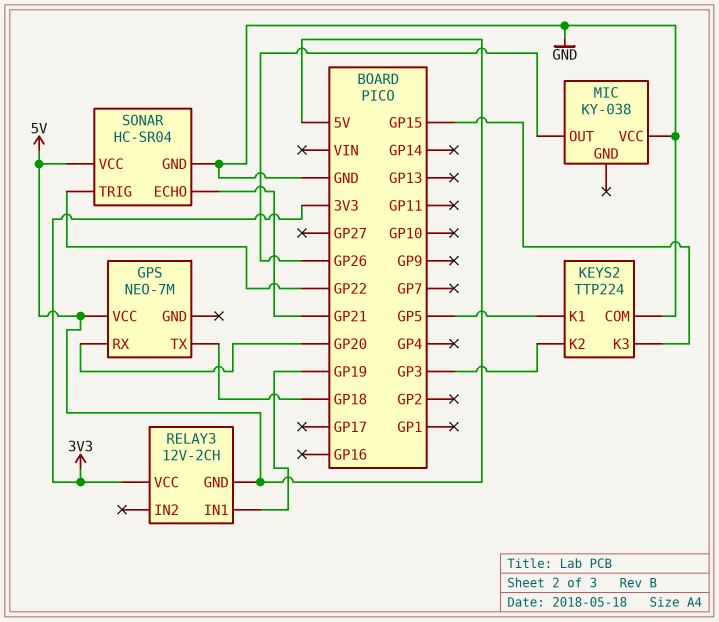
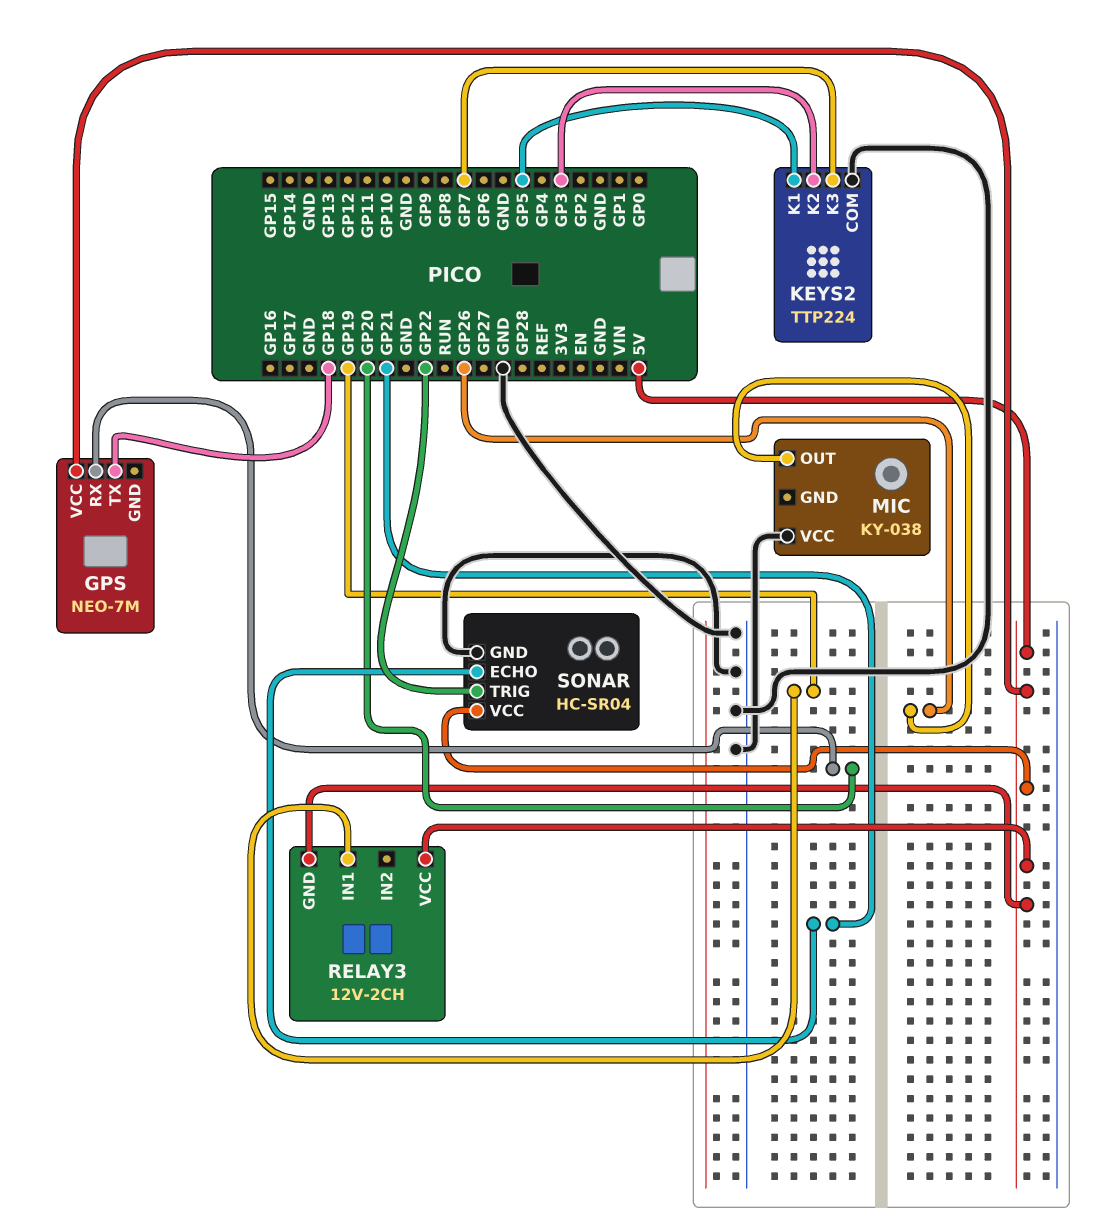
KEYS2 pin K3: GP15 -> GP7
RELAY3 pin VCC: 3V3 -> 5V

